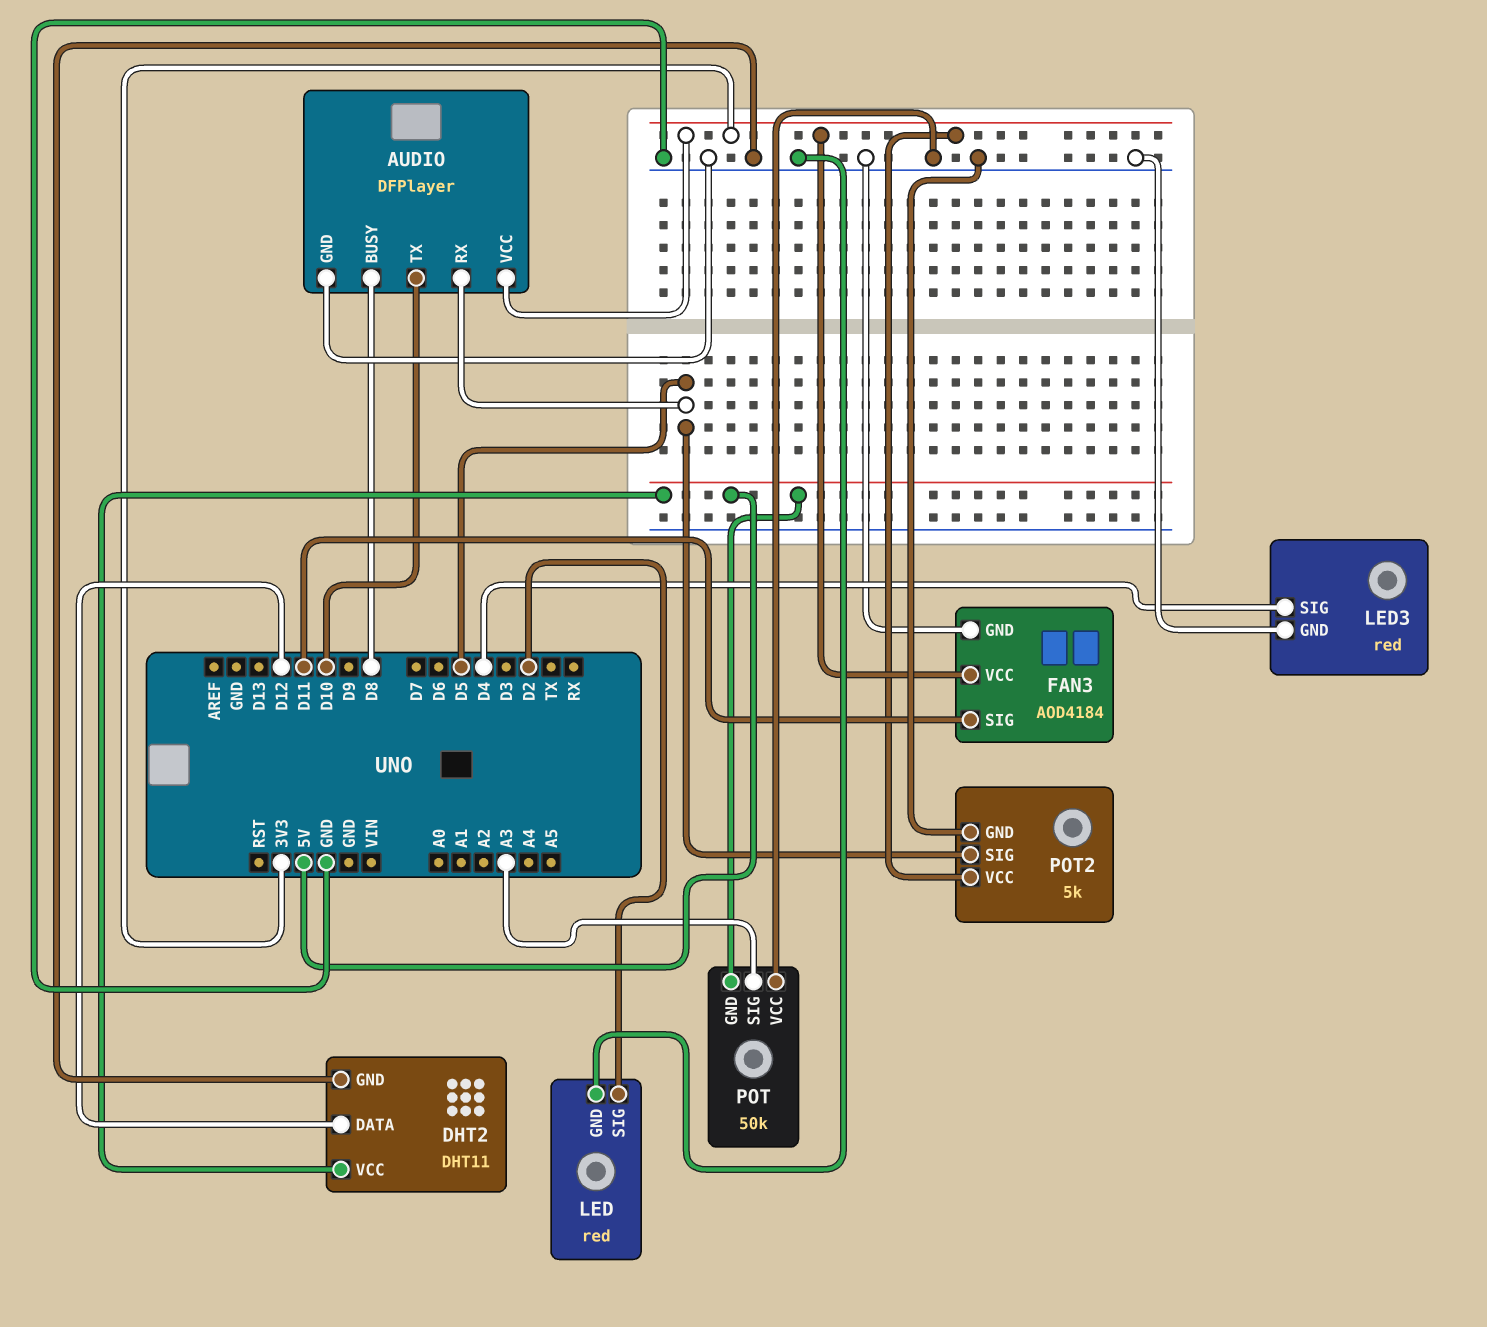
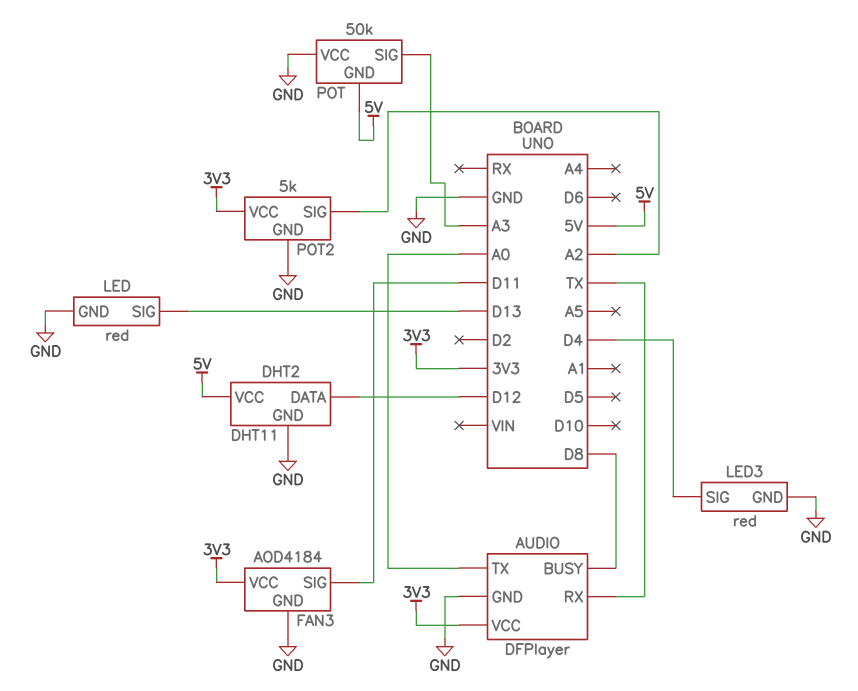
AUDIO pin RX: D5 -> TX
AUDIO pin TX: D10 -> A0
LED pin SIG: D2 -> D13
POT2 pin SIG: D5 -> A2

